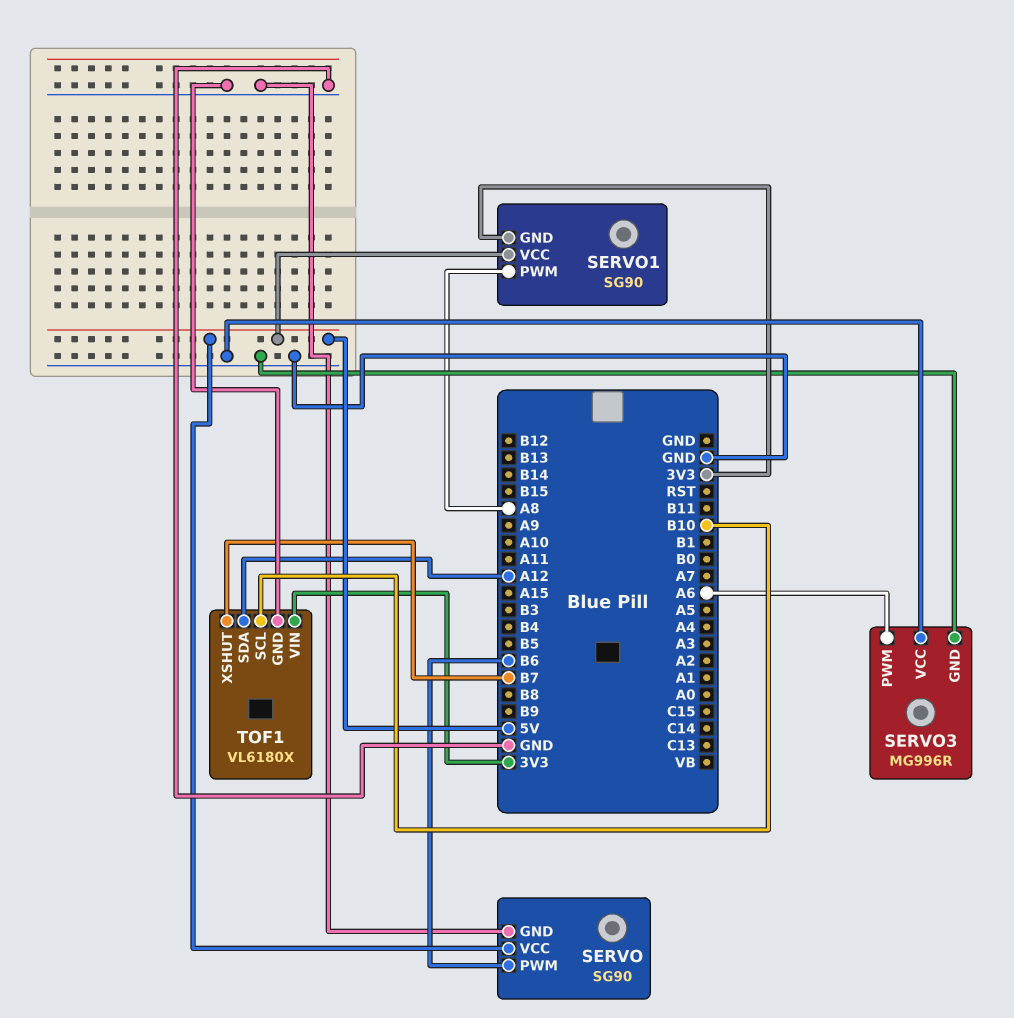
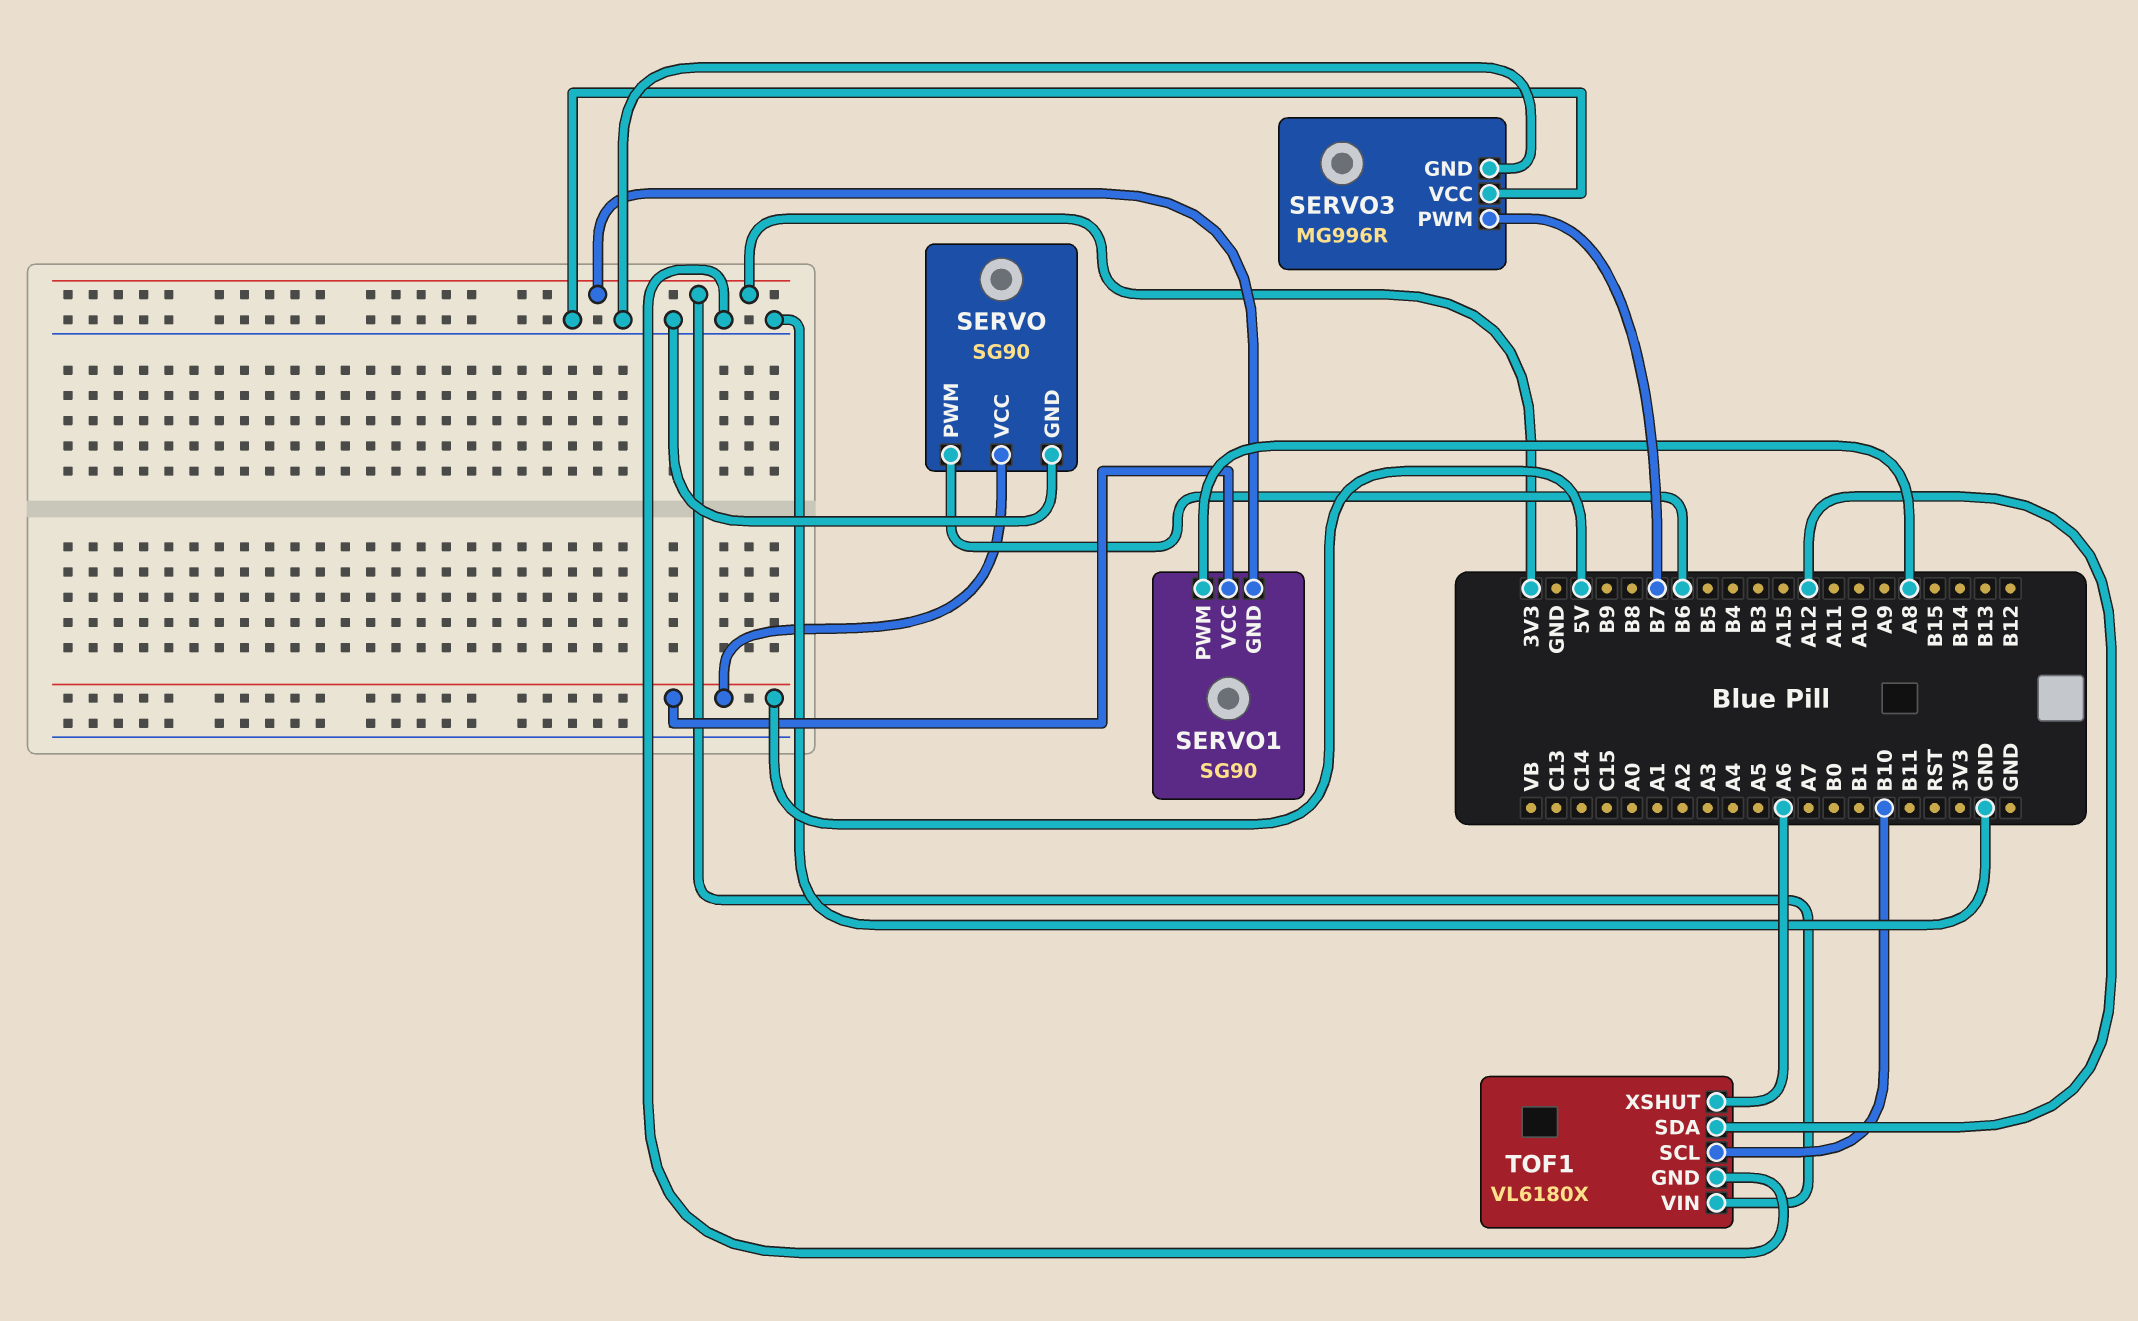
SERVO3 pin PWM: A6 -> B7
TOF1 pin XSHUT: B7 -> A6

